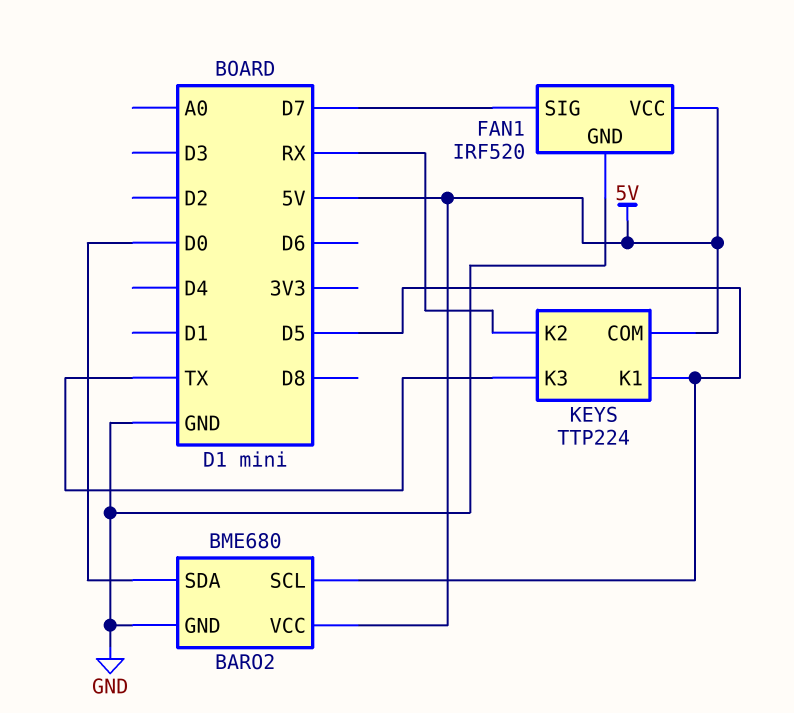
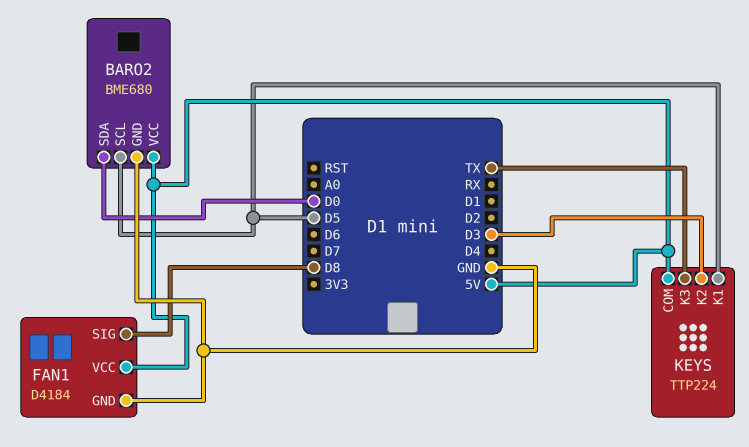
FAN1: IRF520 -> D4184
FAN1 pin SIG: D7 -> D8
KEYS pin K2: RX -> D3

